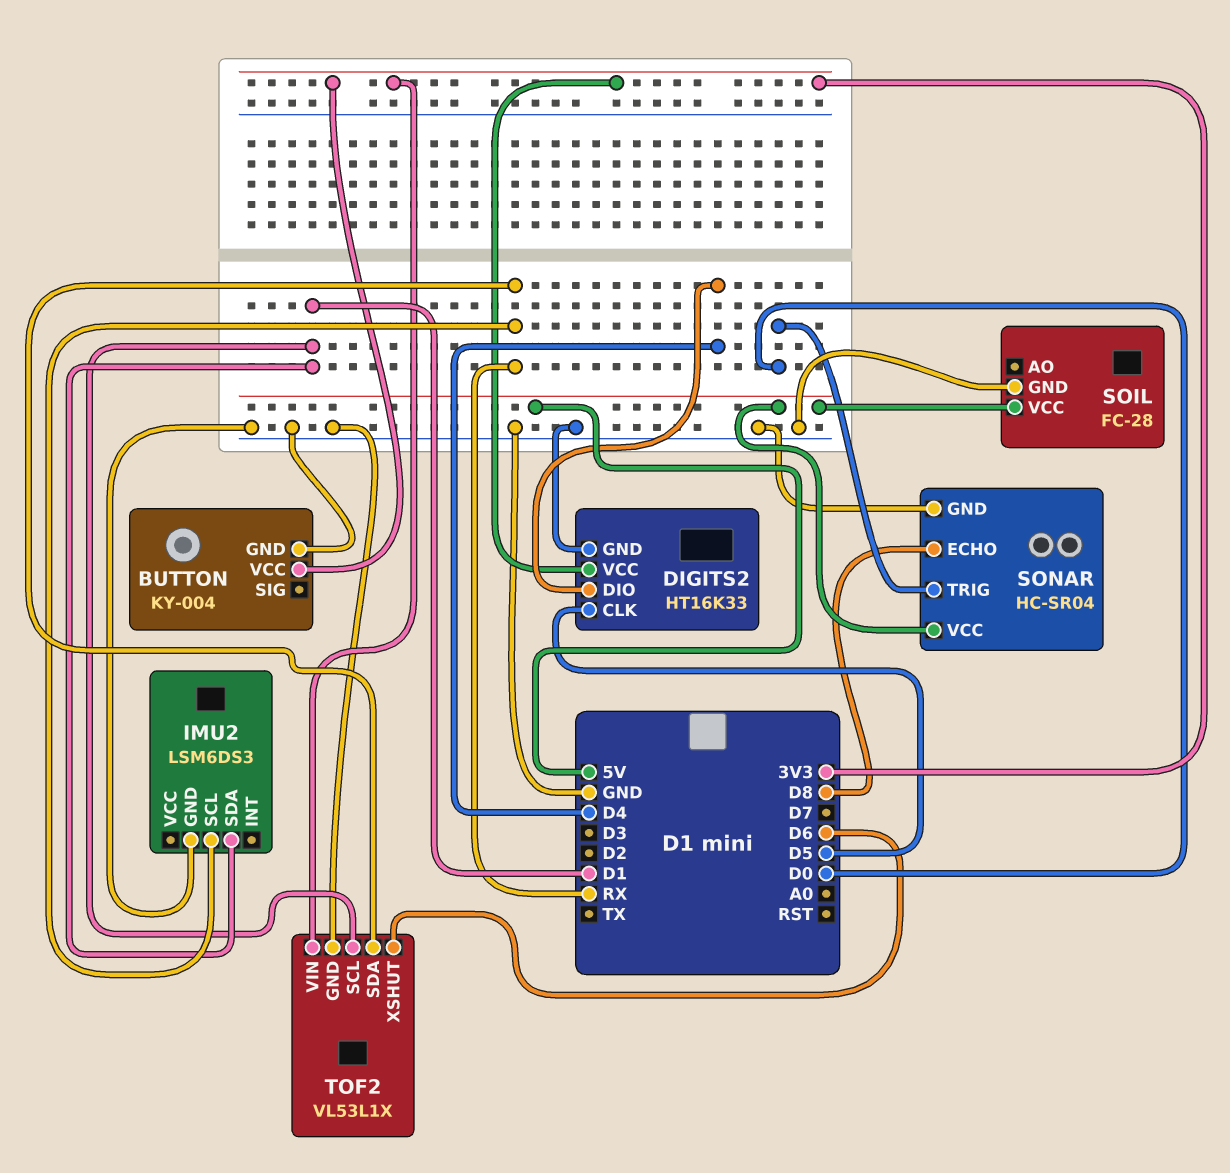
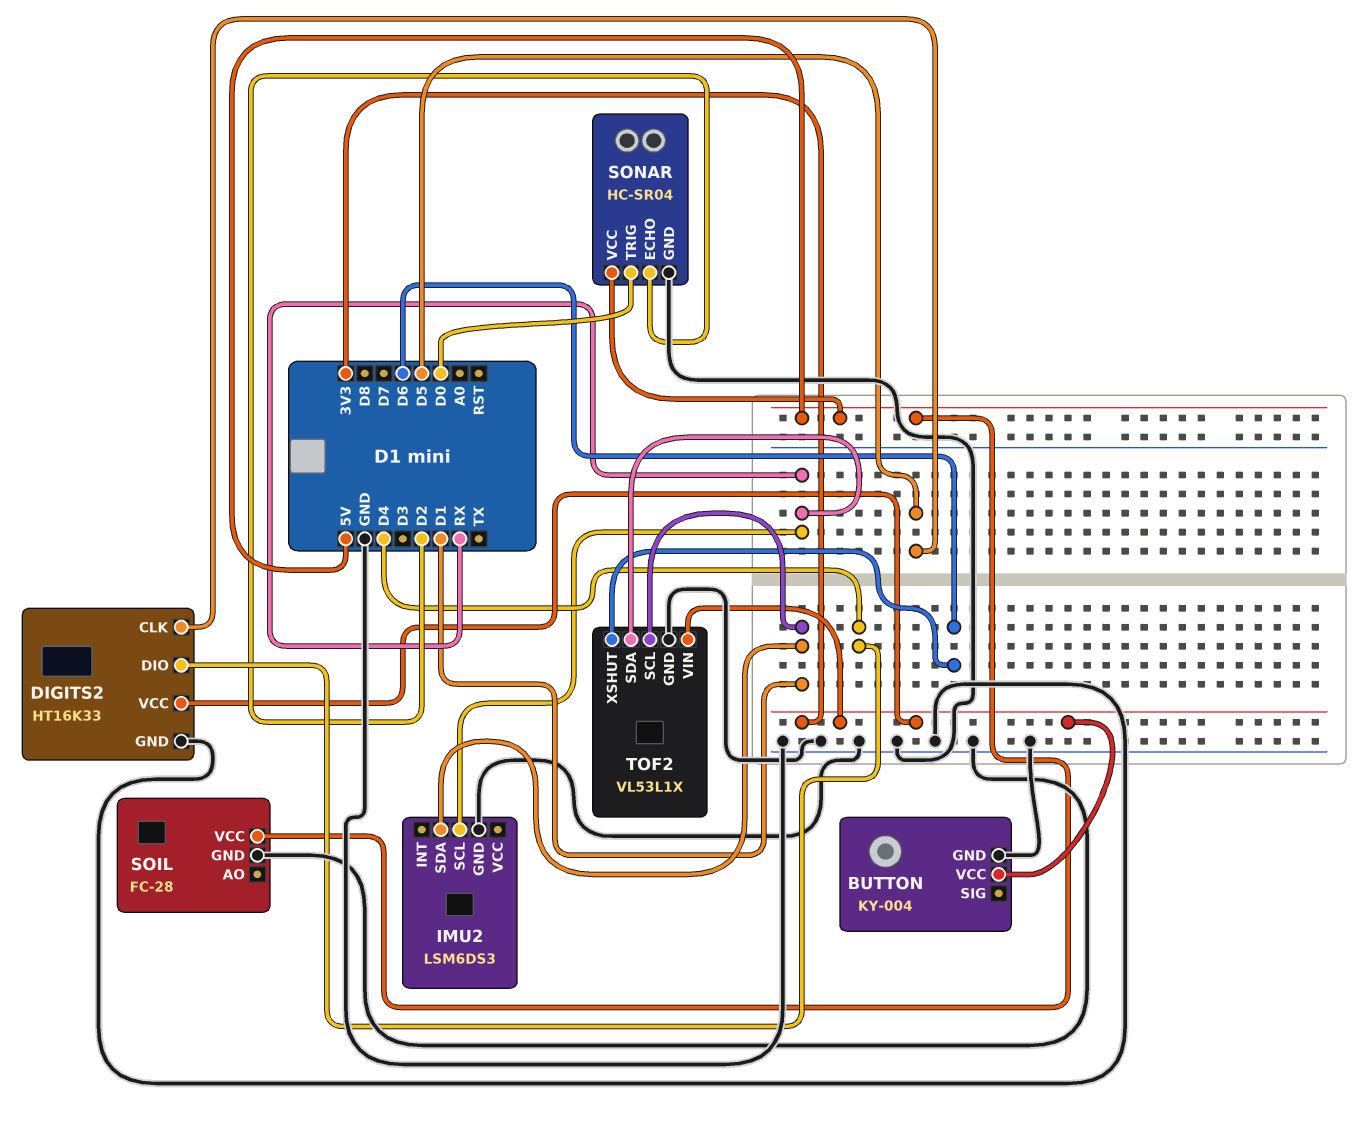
SONAR pin ECHO: D8 -> D2

